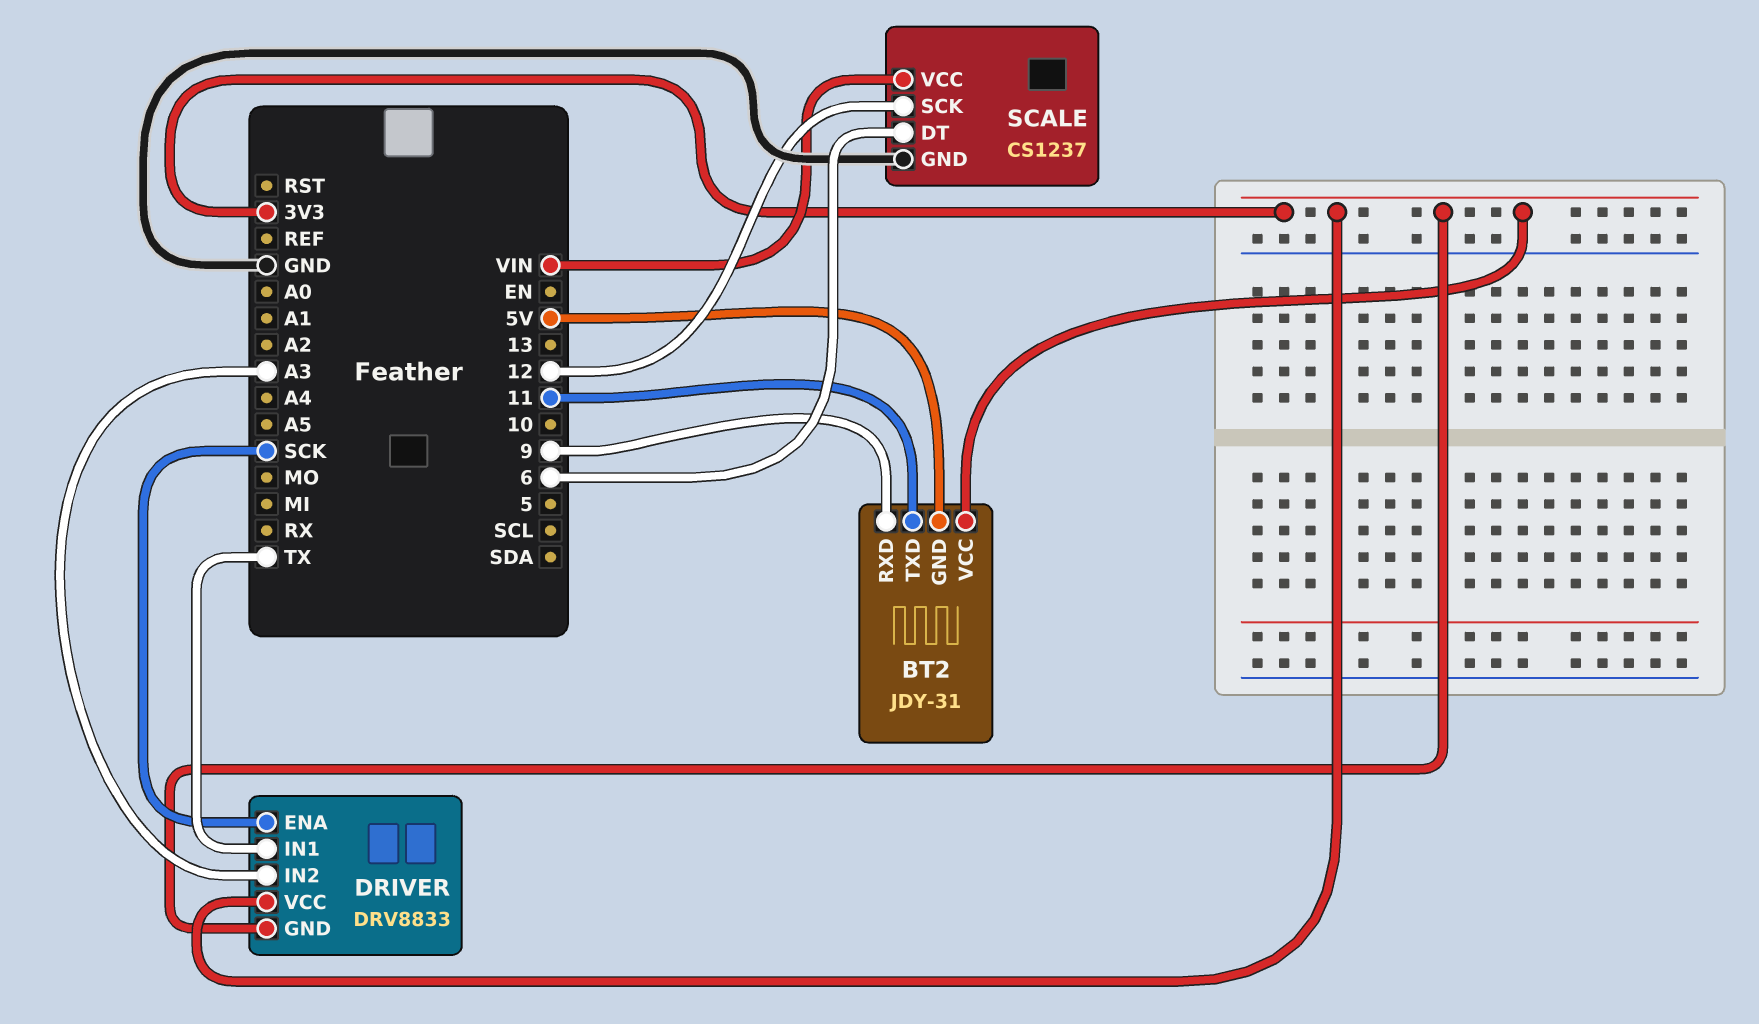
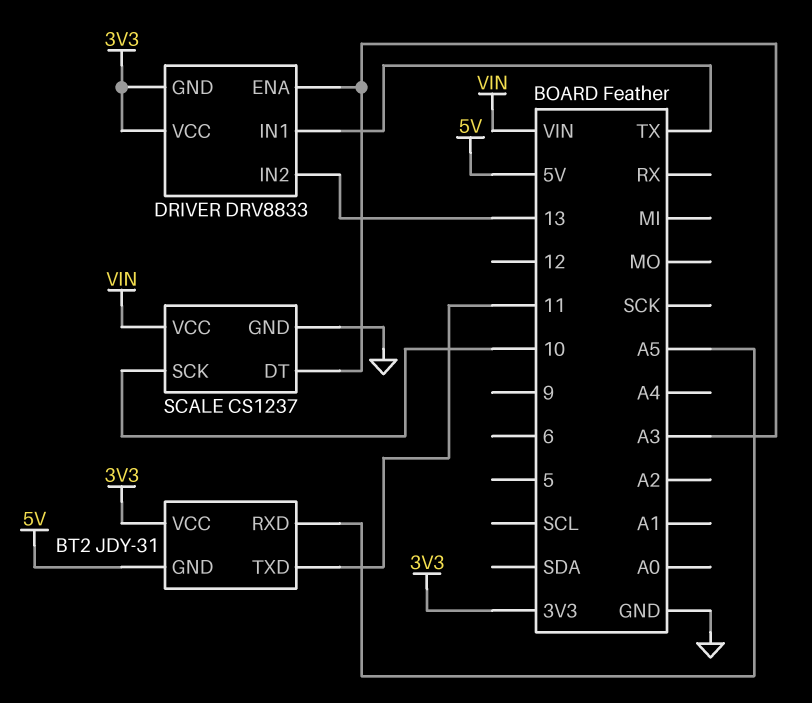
BT2 pin RXD: 9 -> A5
DRIVER pin ENA: SCK -> A3
DRIVER pin IN2: A3 -> 13
SCALE pin DT: 6 -> A3
SCALE pin SCK: 12 -> 10

